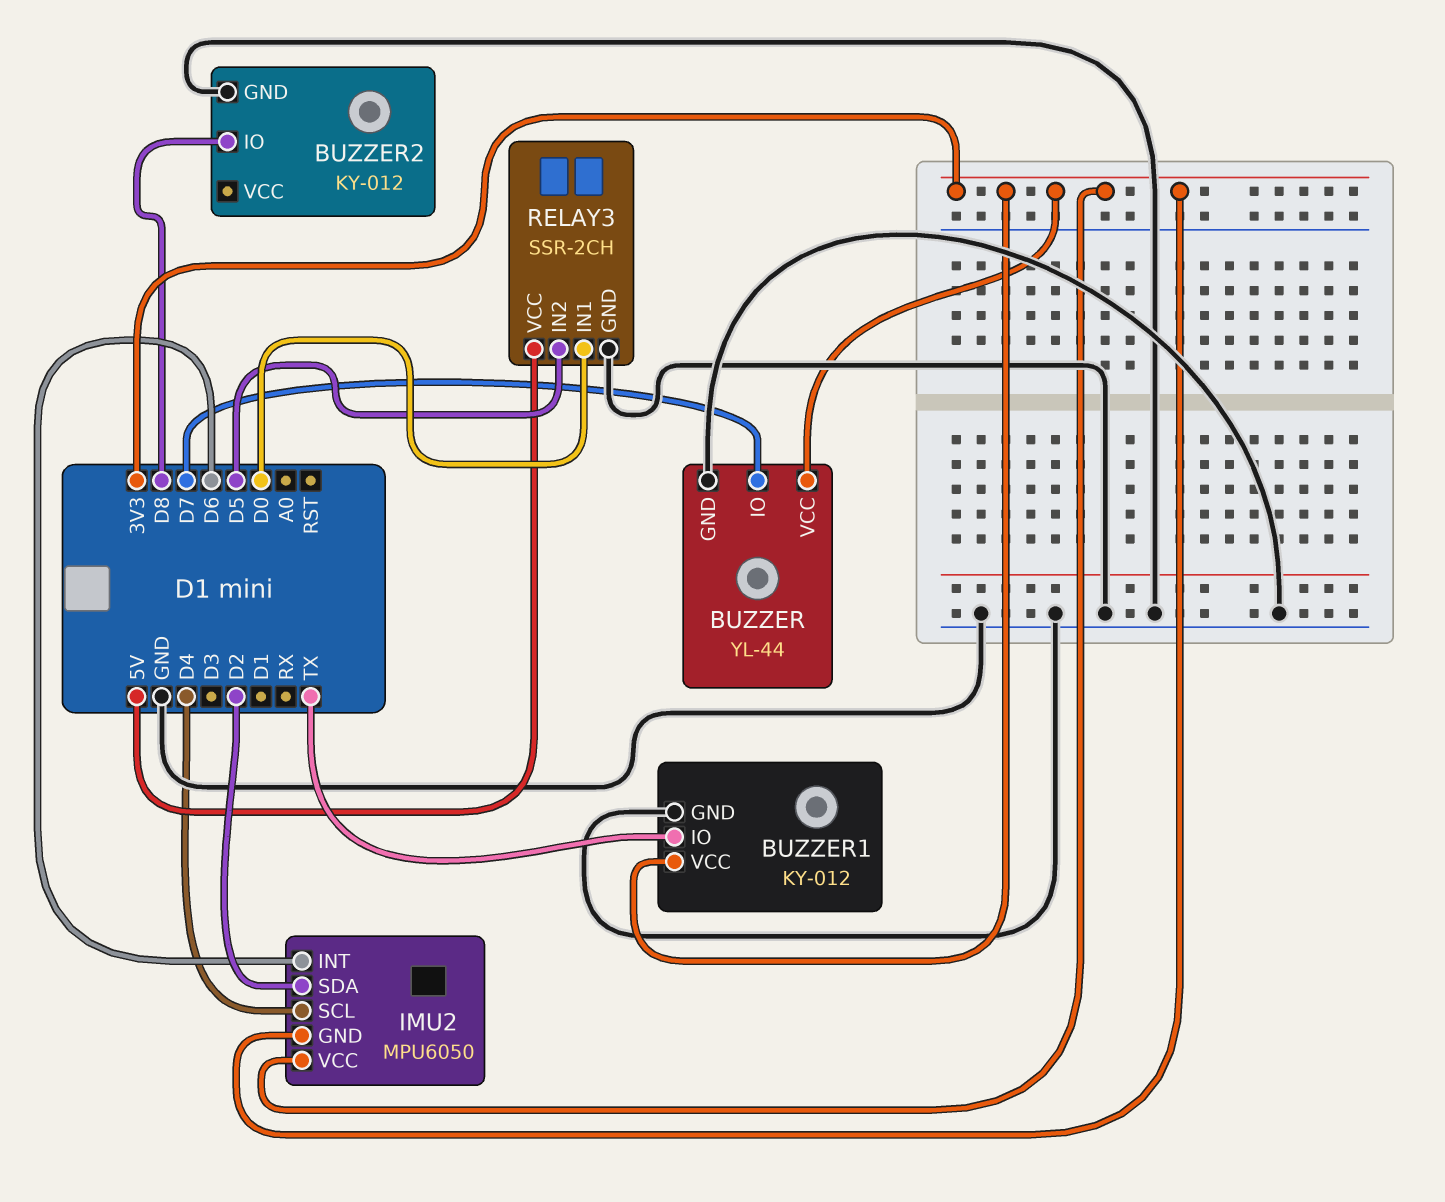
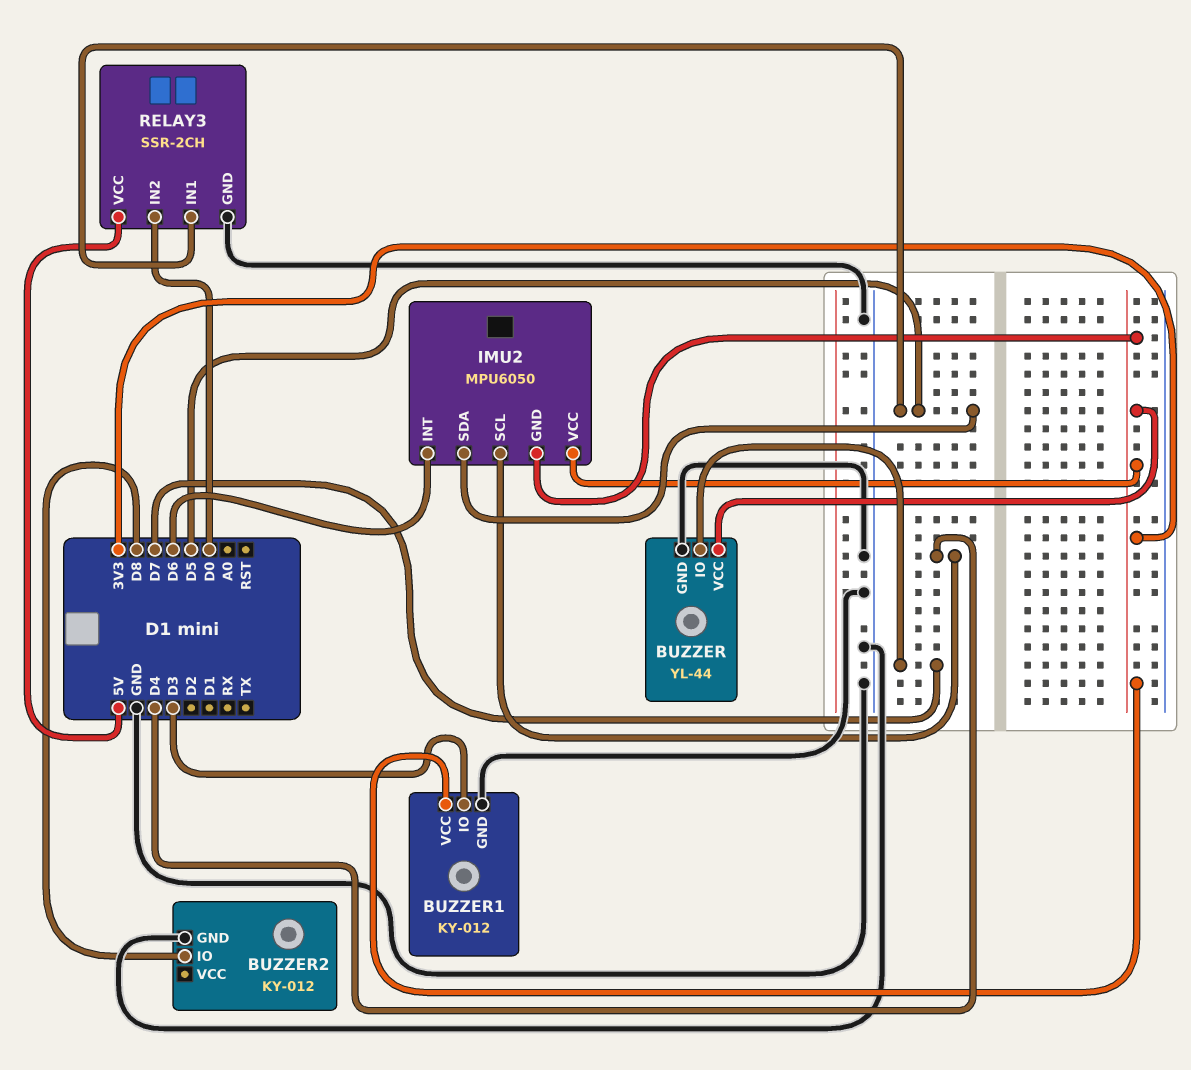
BUZZER1 pin IO: TX -> D3
IMU2 pin SDA: D2 -> D5
RELAY3 pin IN1: D0 -> D5
RELAY3 pin IN2: D5 -> D0

